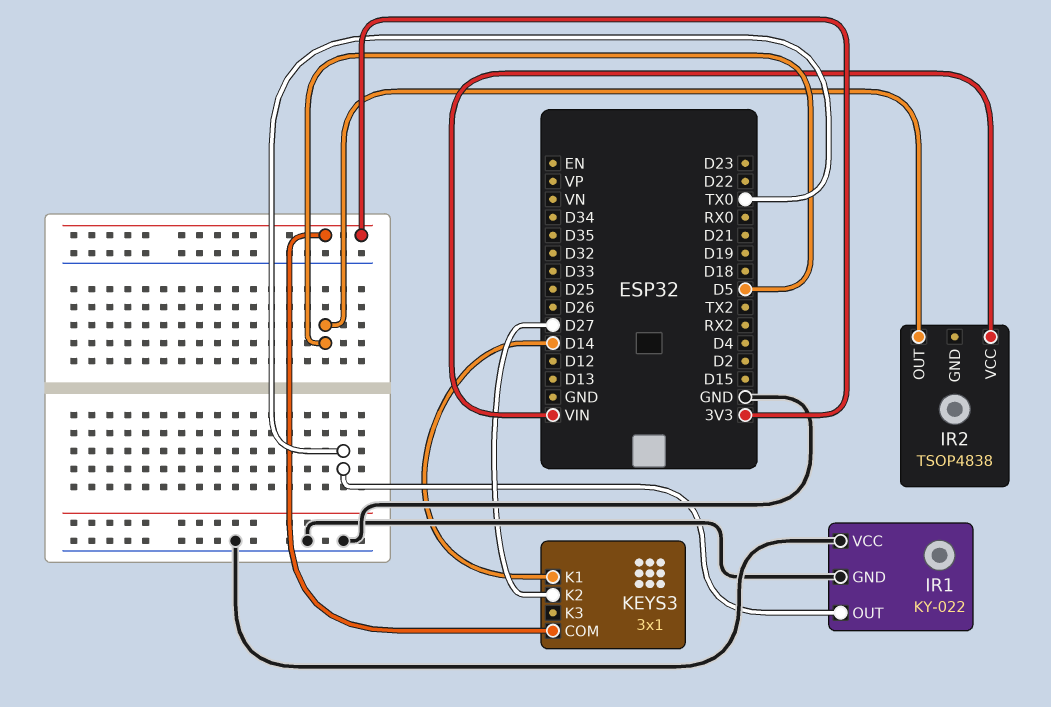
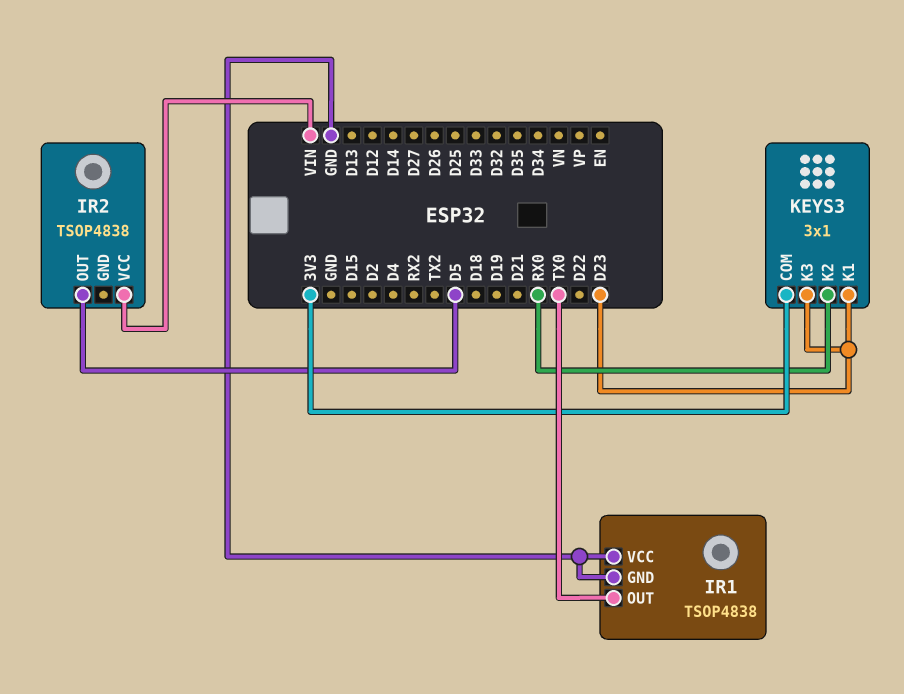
IR1: KY-022 -> TSOP4838
KEYS3 pin K1: D14 -> D23
KEYS3 pin K2: D27 -> RX0
KEYS3 pin K3: none -> D23

